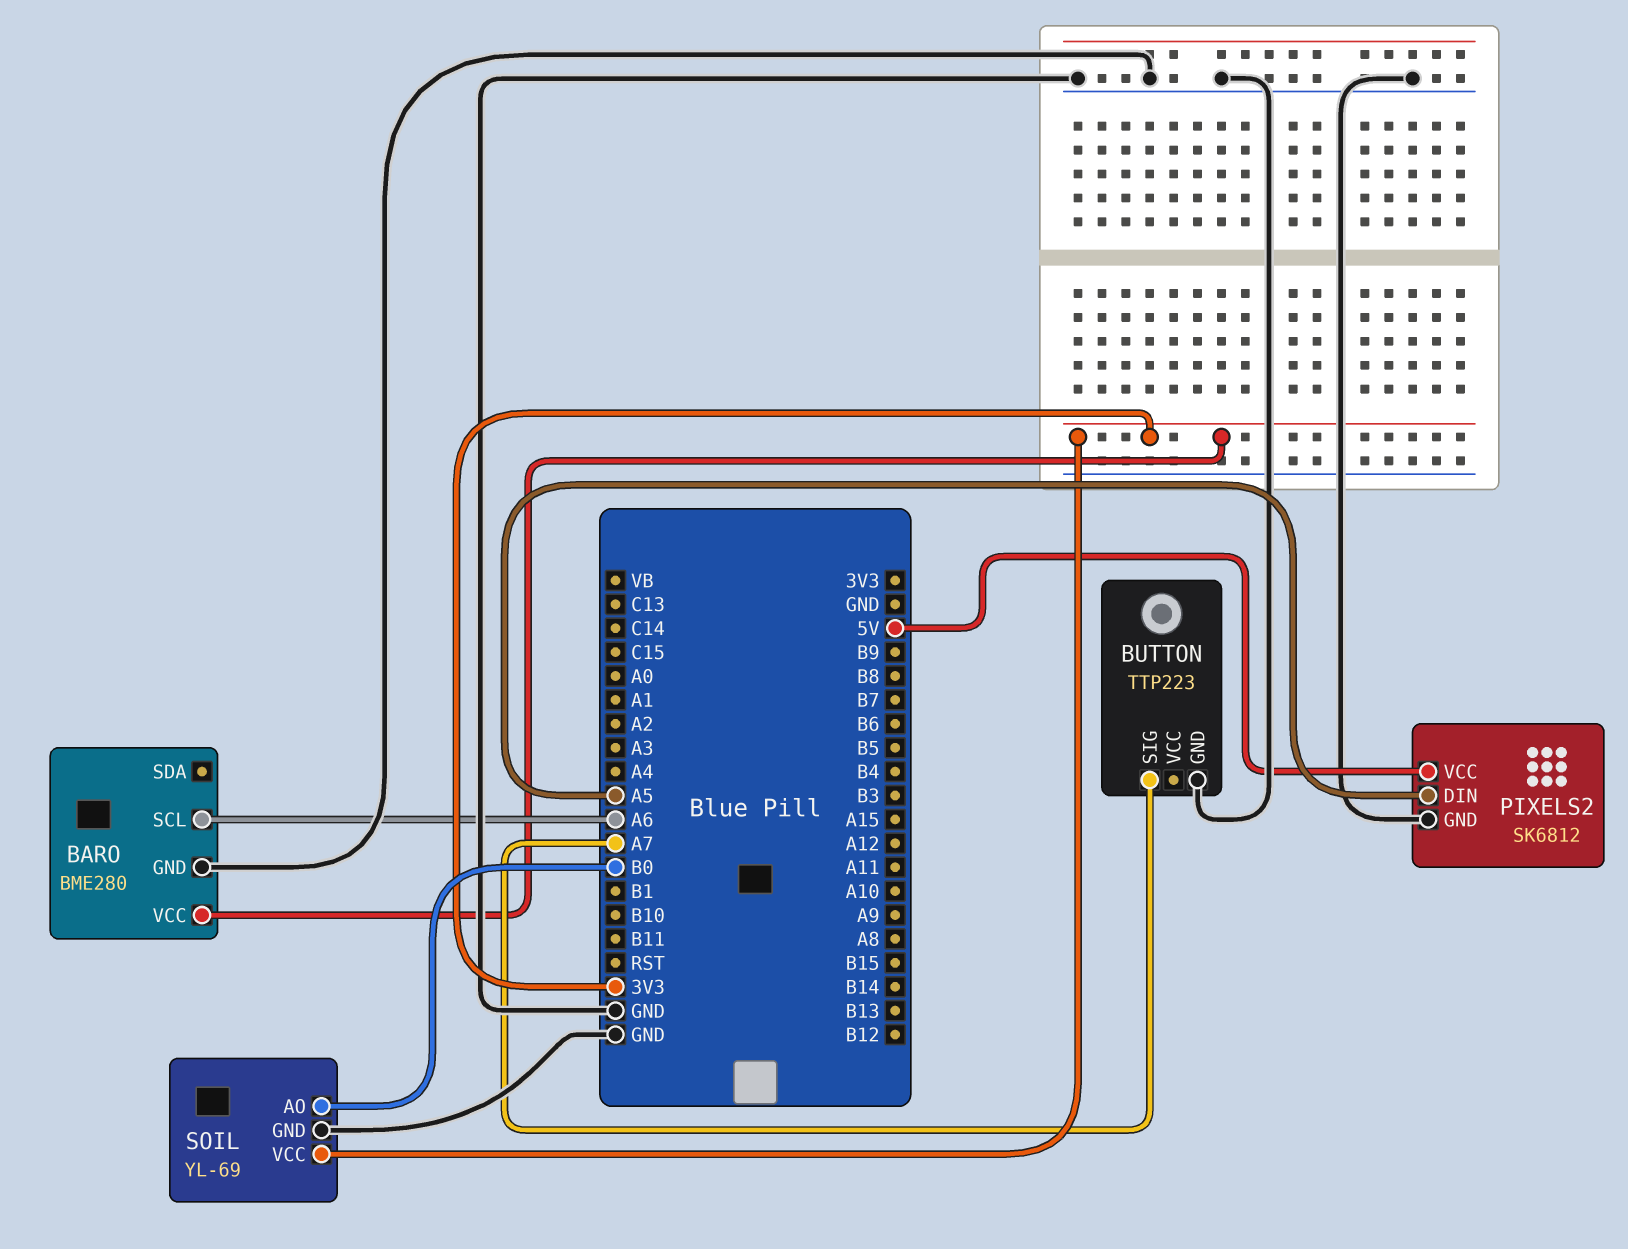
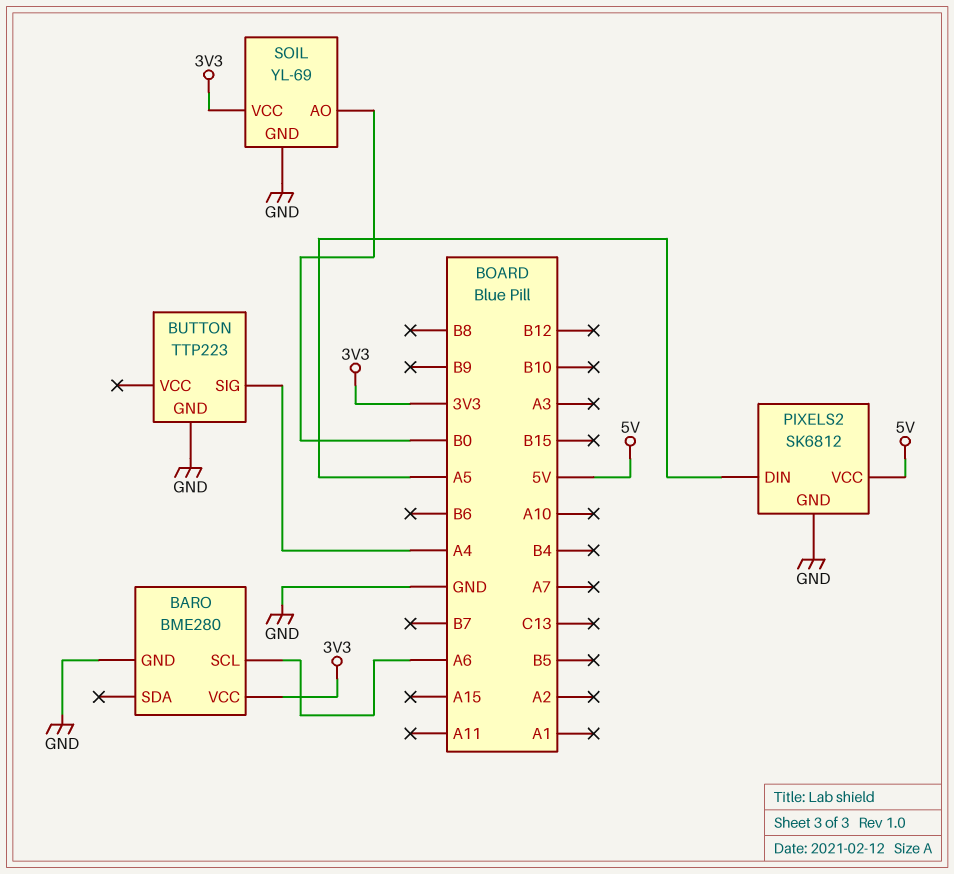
BUTTON pin SIG: A7 -> A4

